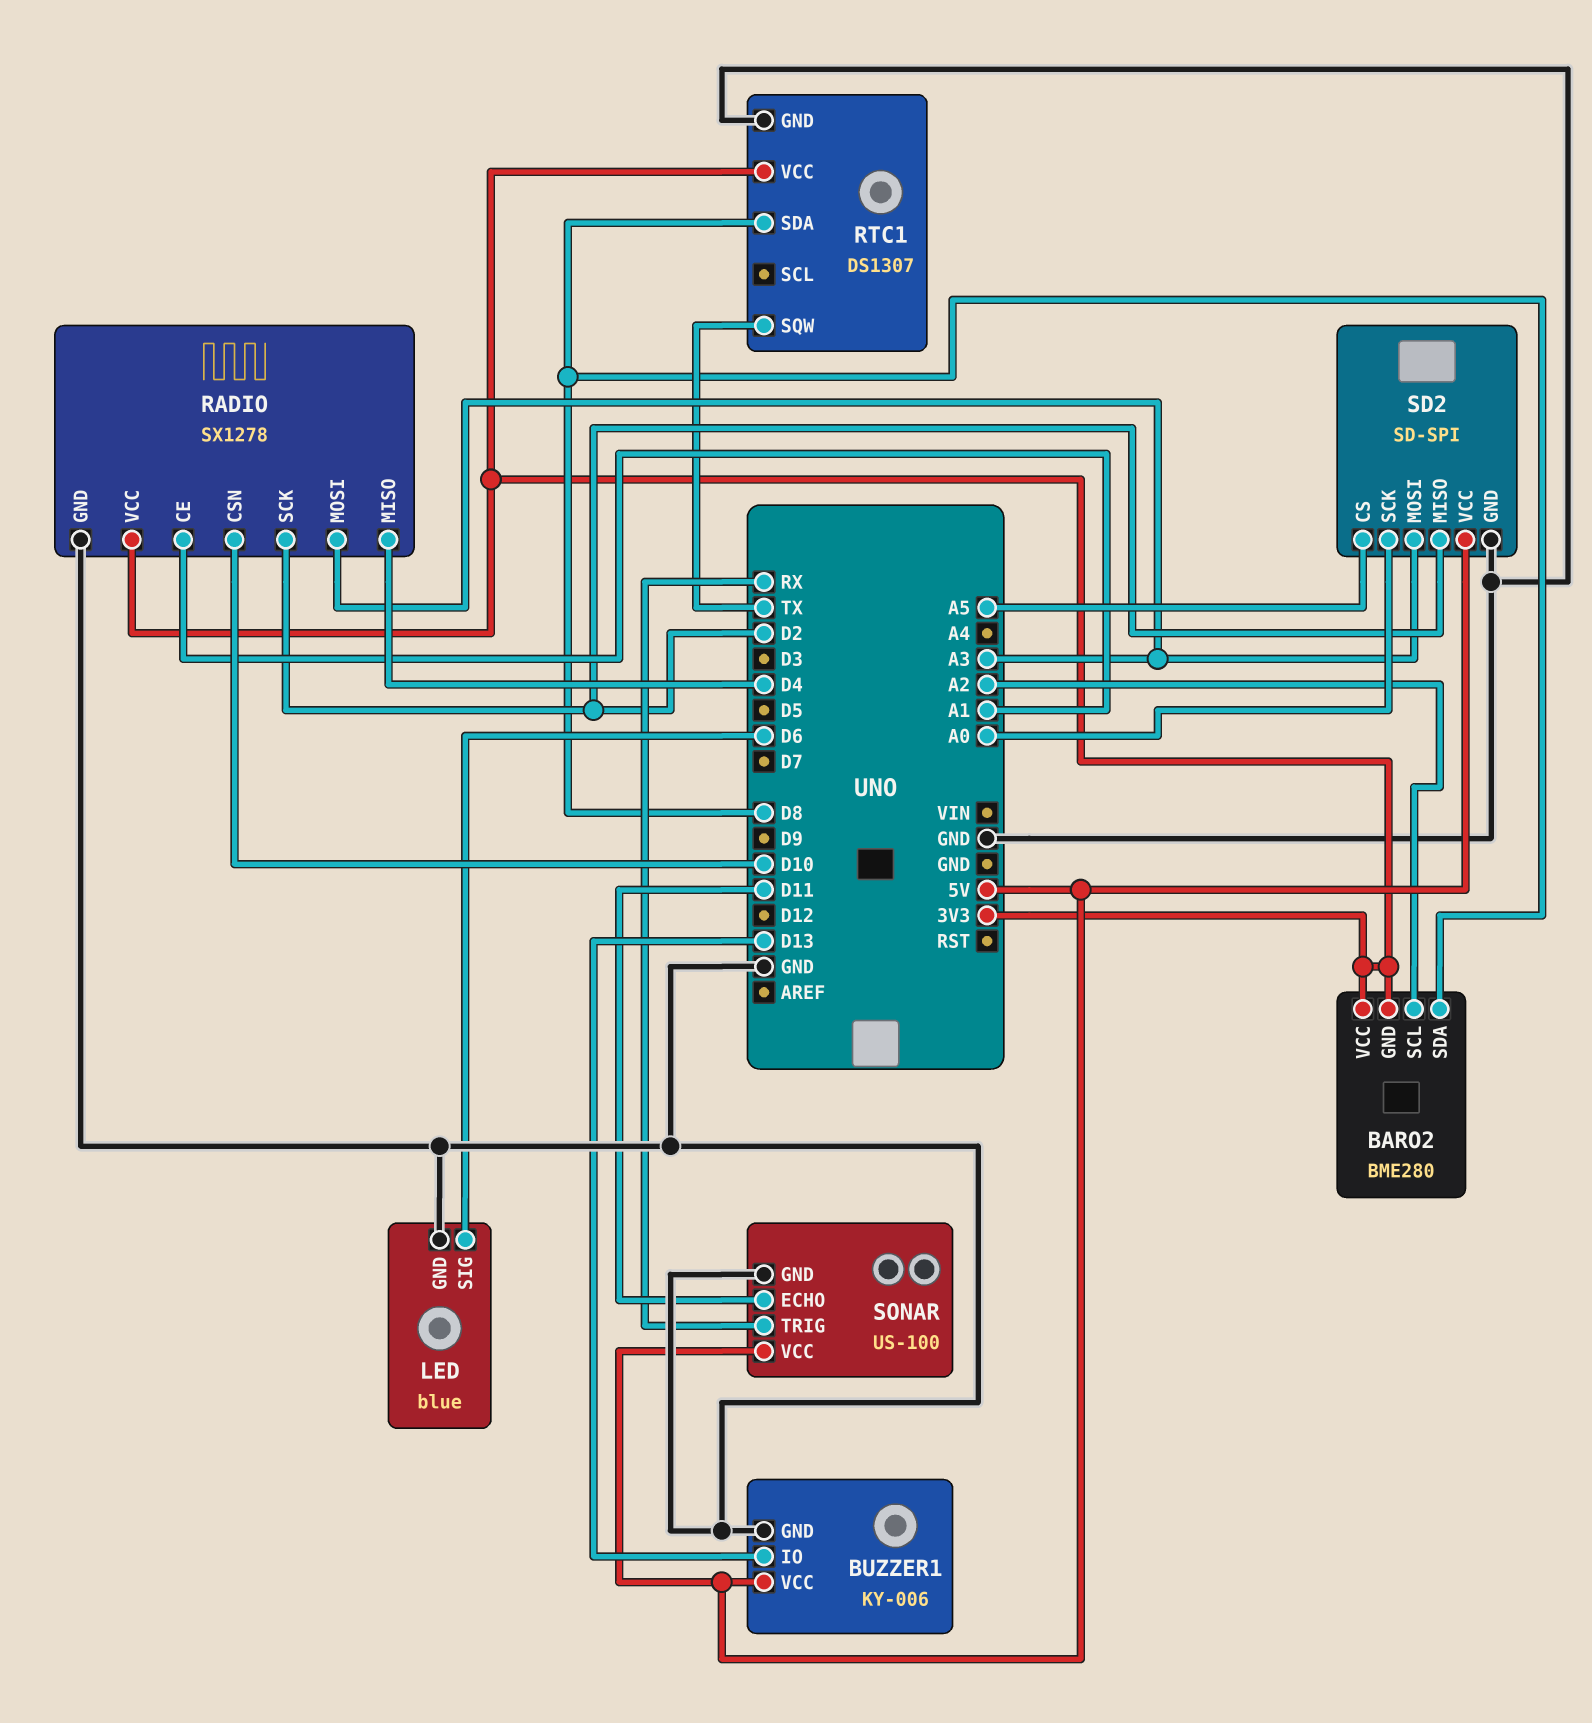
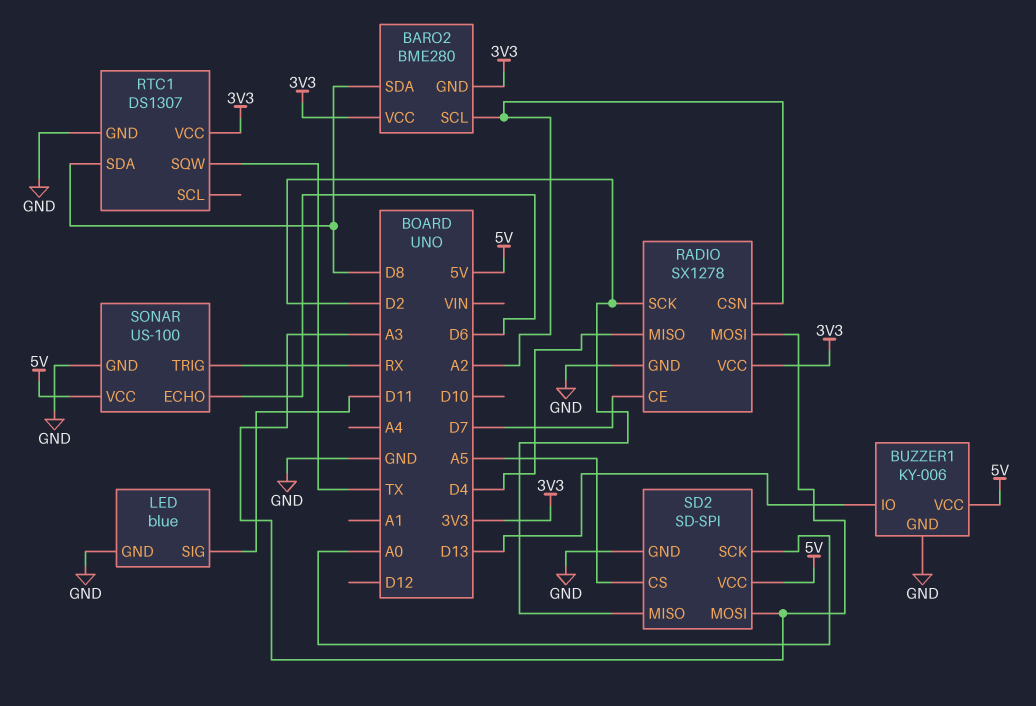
LED pin SIG: D6 -> D11
RADIO pin CE: A1 -> D7
RADIO pin CSN: D10 -> A2
SONAR pin ECHO: D11 -> D6

